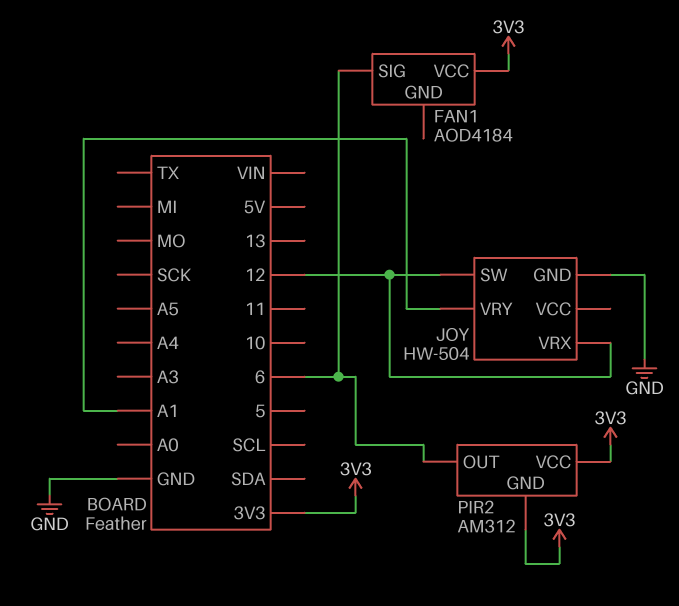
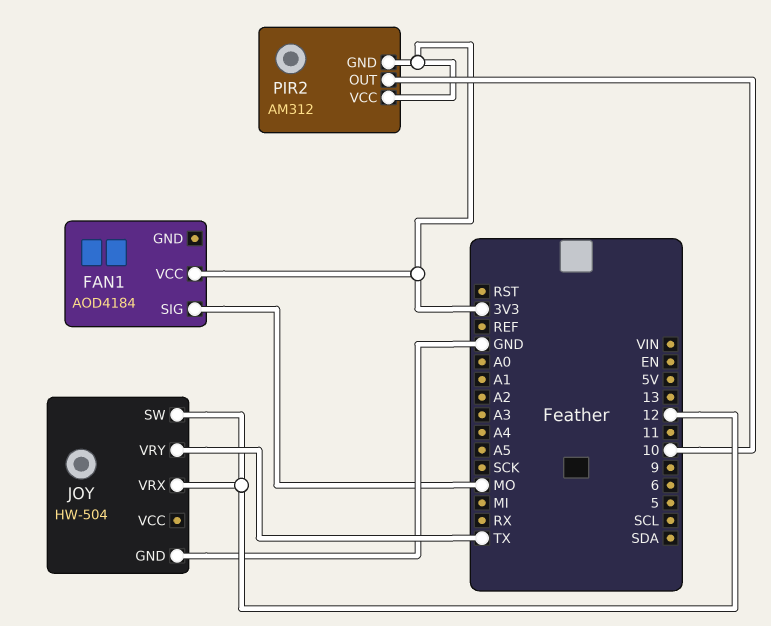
FAN1 pin SIG: 6 -> MO
JOY pin VRY: A1 -> TX
PIR2 pin OUT: 6 -> 10

